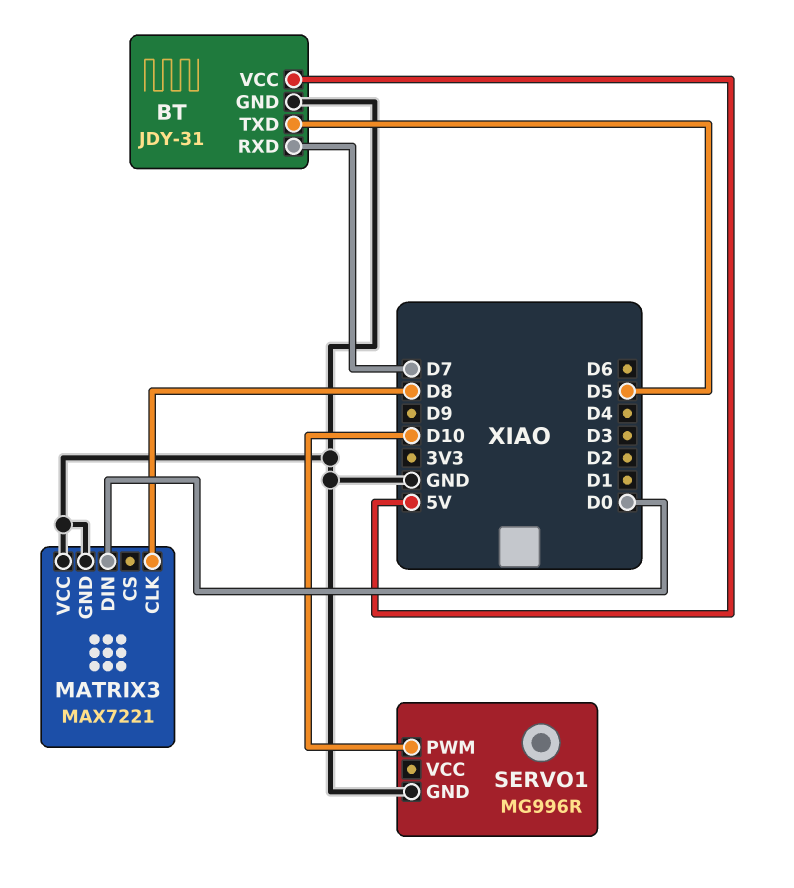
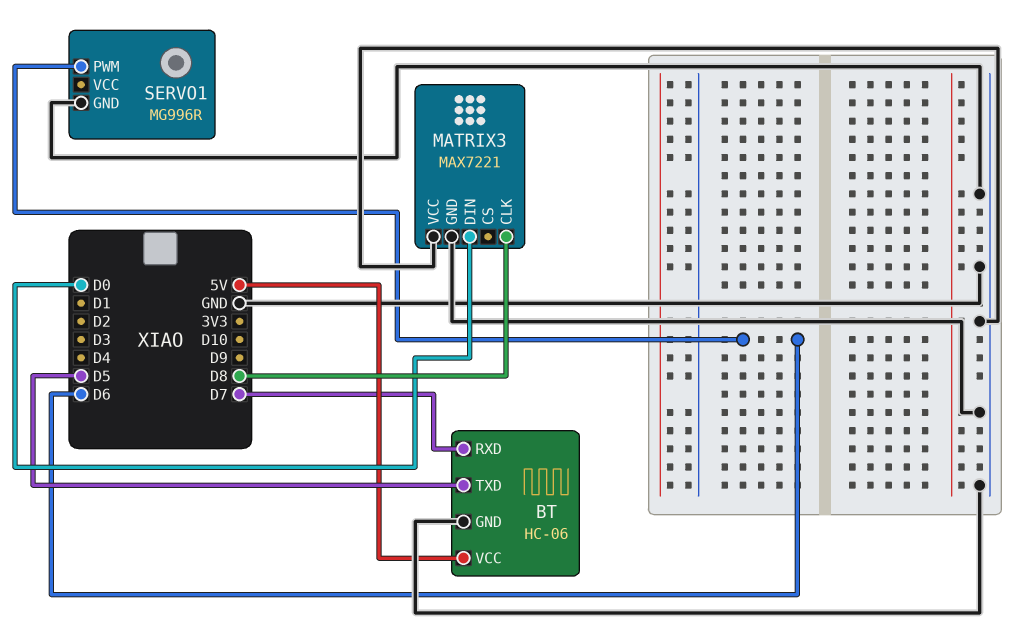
BT: JDY-31 -> HC-06
SERVO1 pin PWM: D10 -> D6

